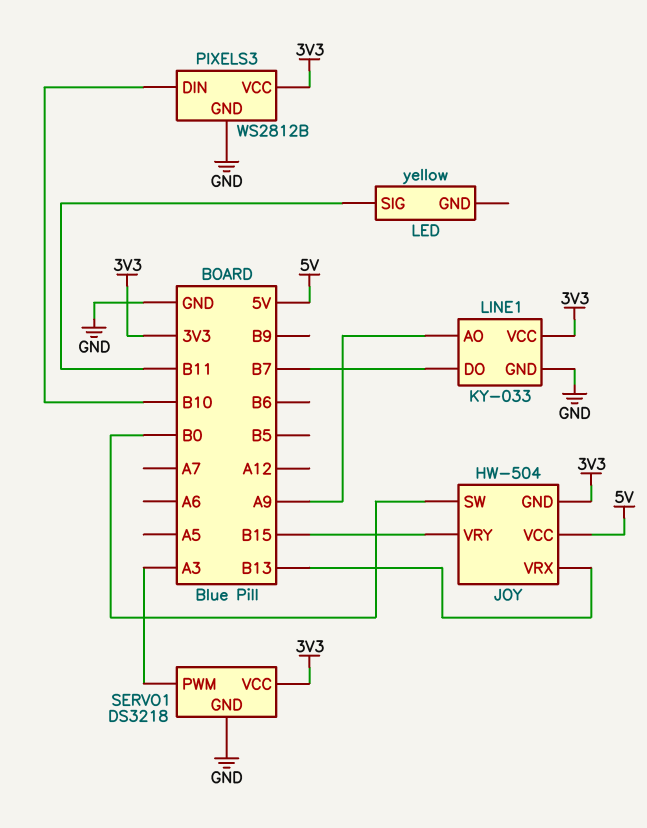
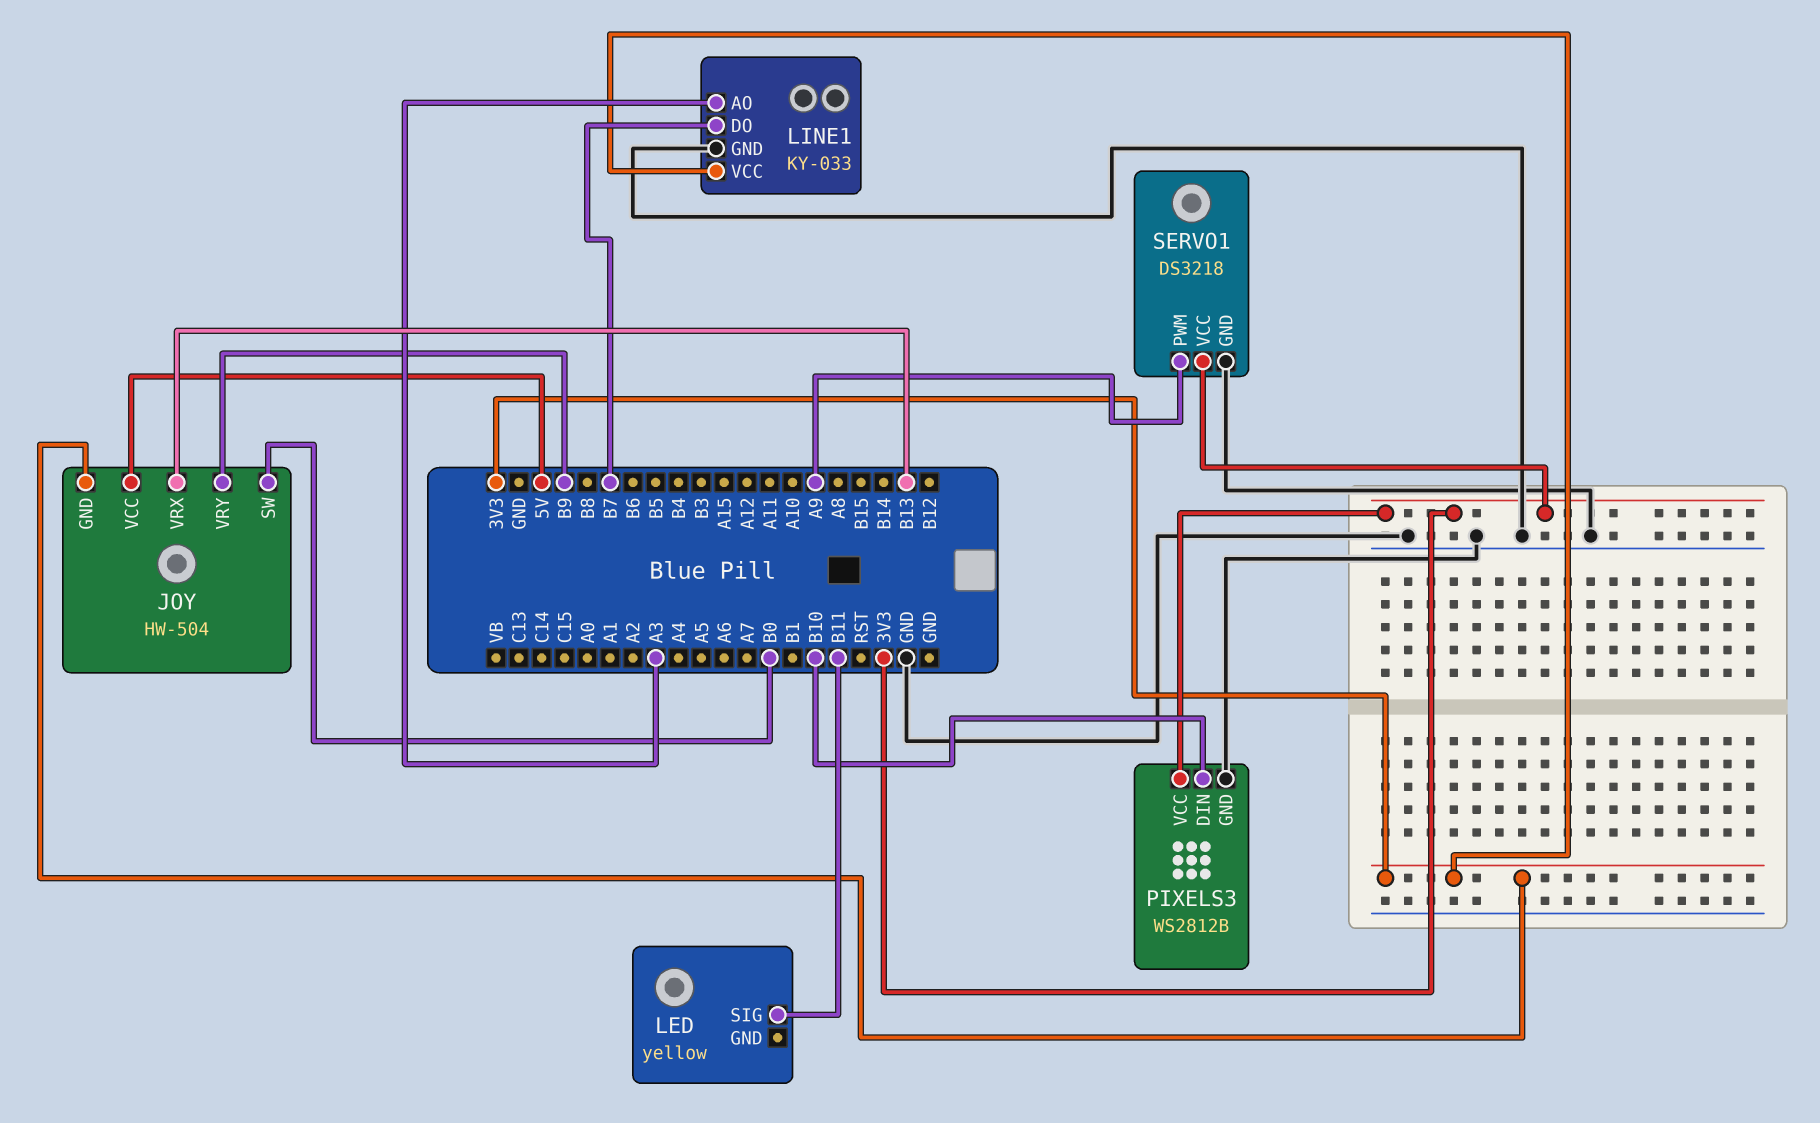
JOY pin VRY: B15 -> B9
LINE1 pin AO: A9 -> A3
SERVO1 pin PWM: A3 -> A9

